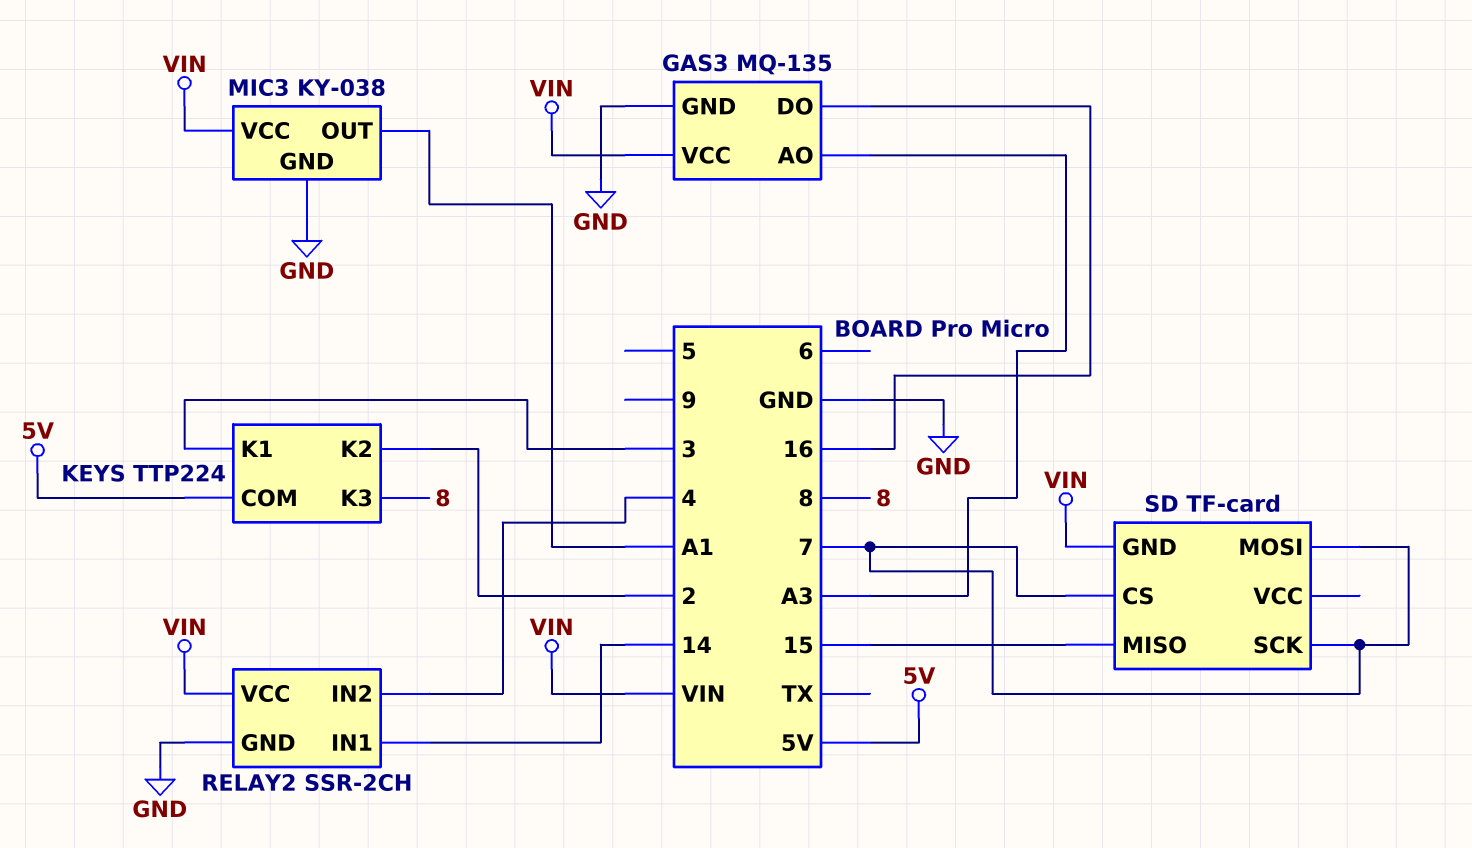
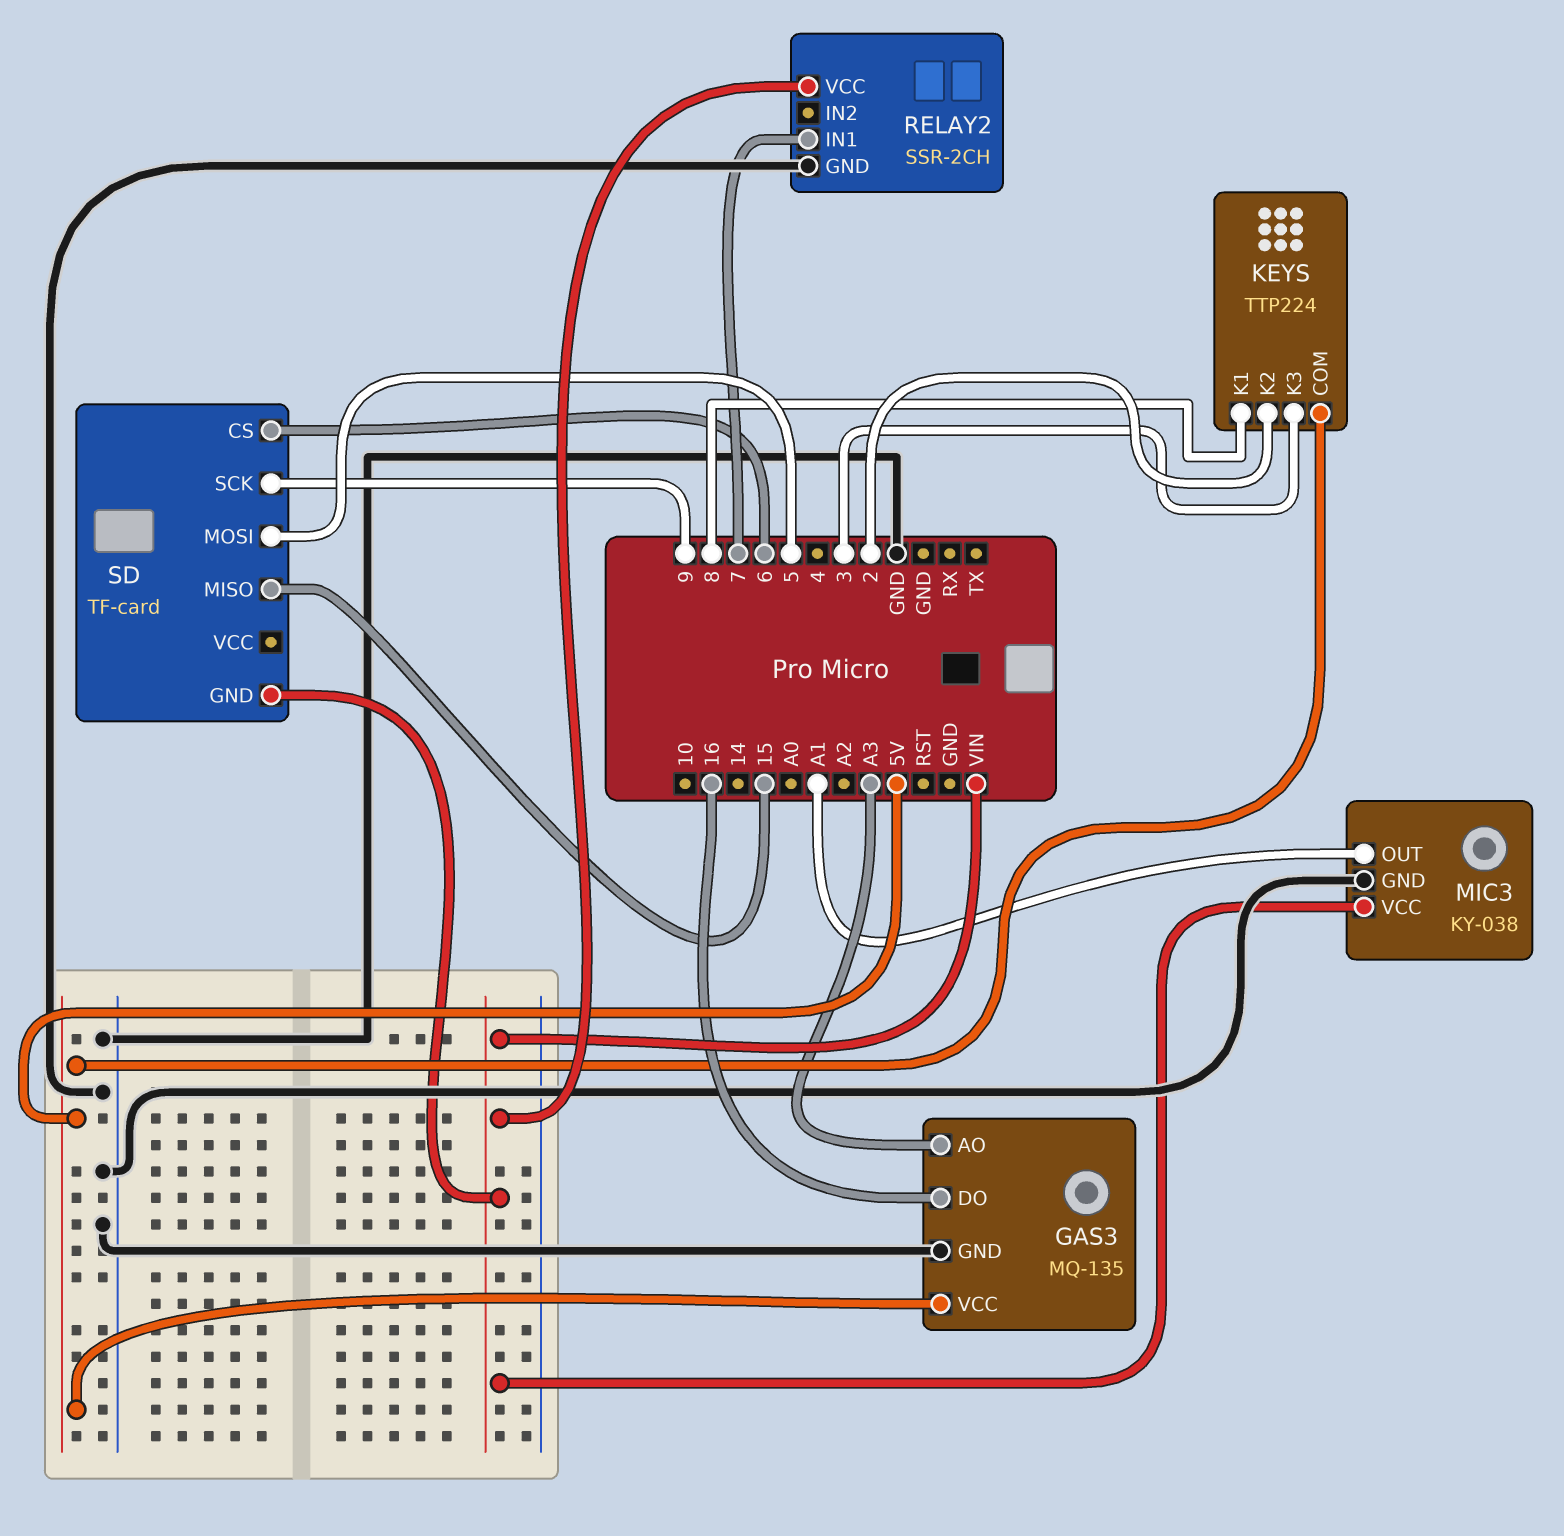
GAS3 pin VCC: VIN -> 5V
KEYS pin K1: 3 -> 8
KEYS pin K3: 8 -> 3
RELAY2 pin IN1: 14 -> 7
RELAY2 pin IN2: 4 -> none
SD pin CS: 7 -> 6
SD pin MOSI: 7 -> 5
SD pin SCK: 7 -> 9

